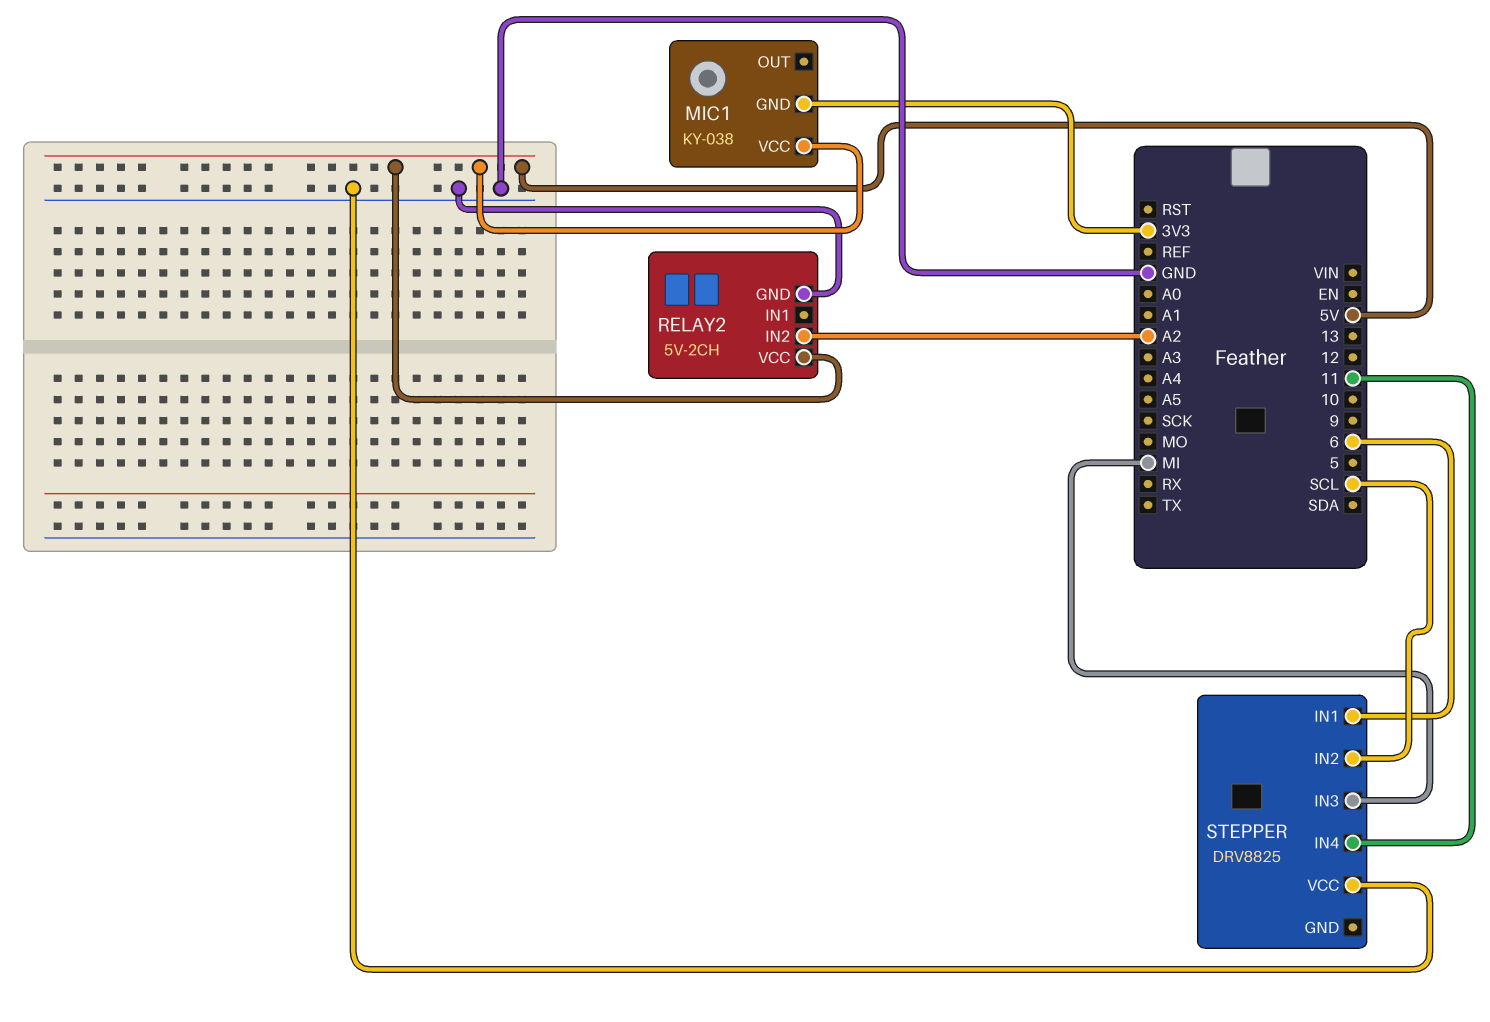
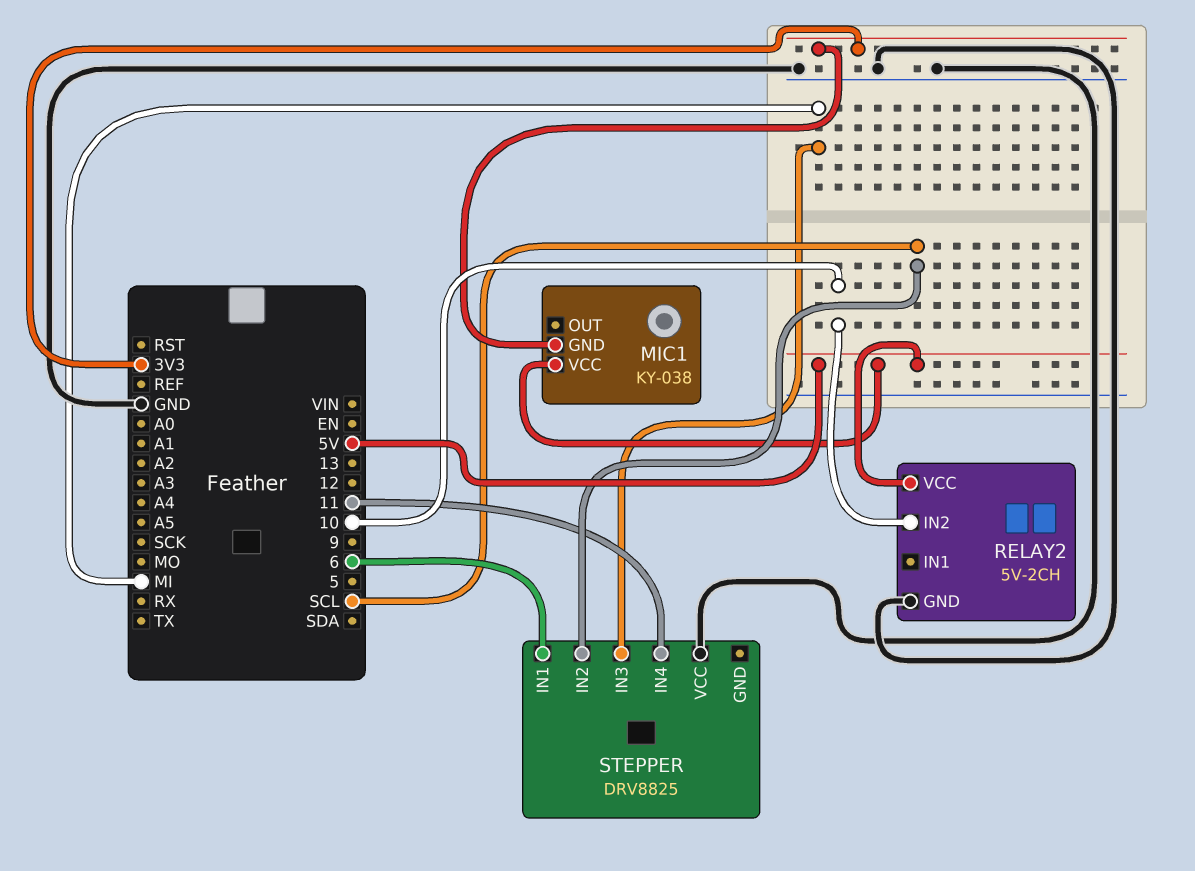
RELAY2 pin IN2: A2 -> 10

